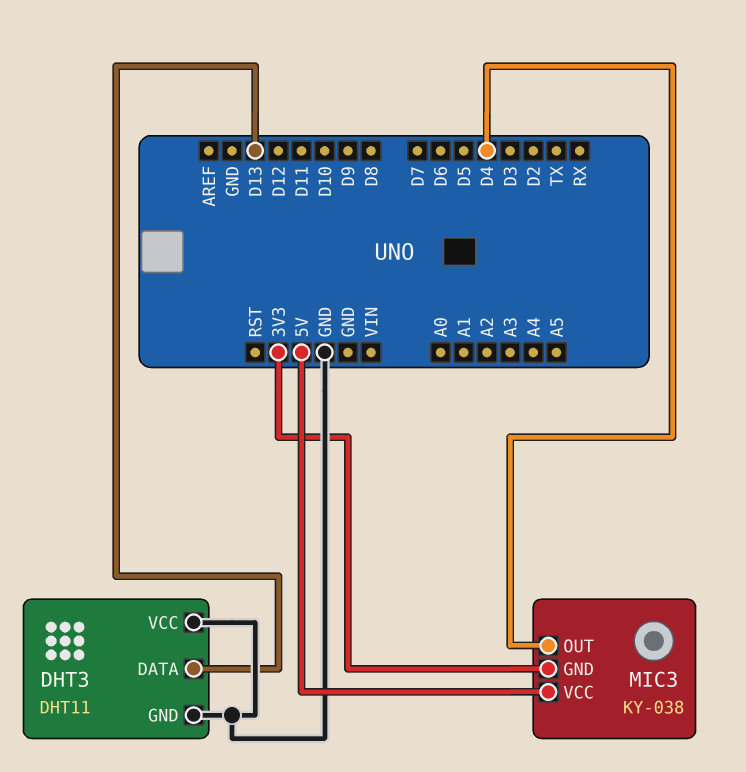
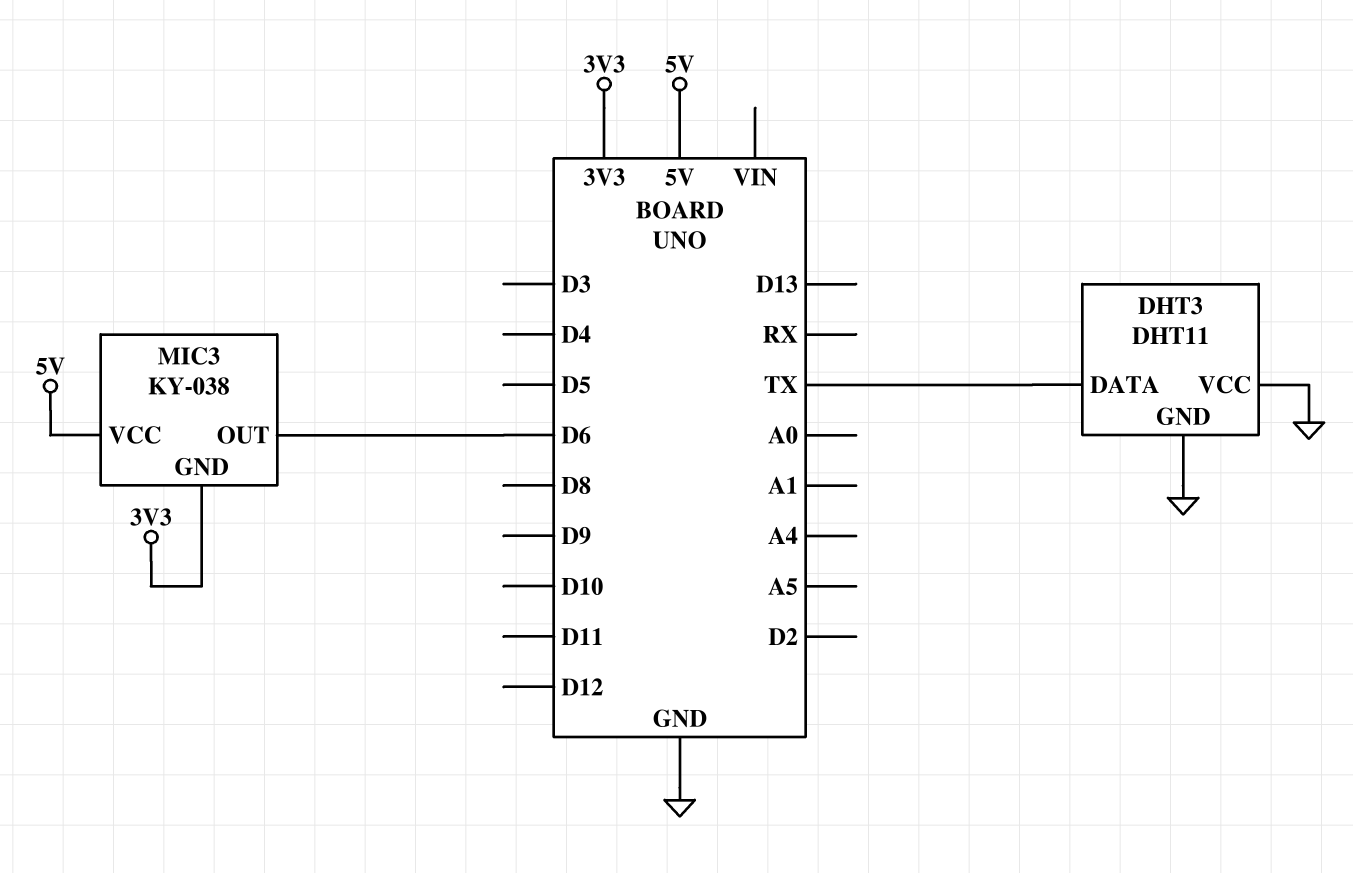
DHT3 pin DATA: D13 -> TX
MIC3 pin OUT: D4 -> D6

